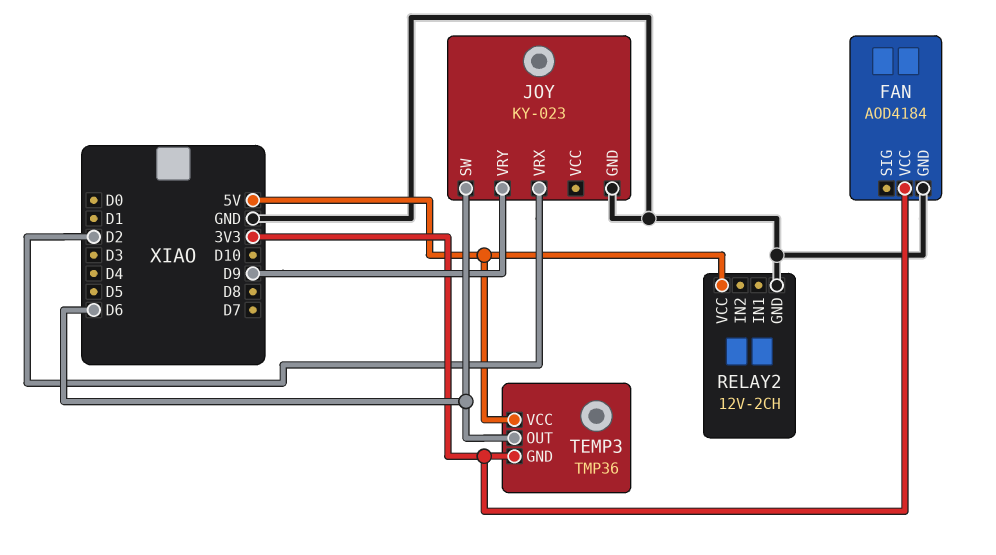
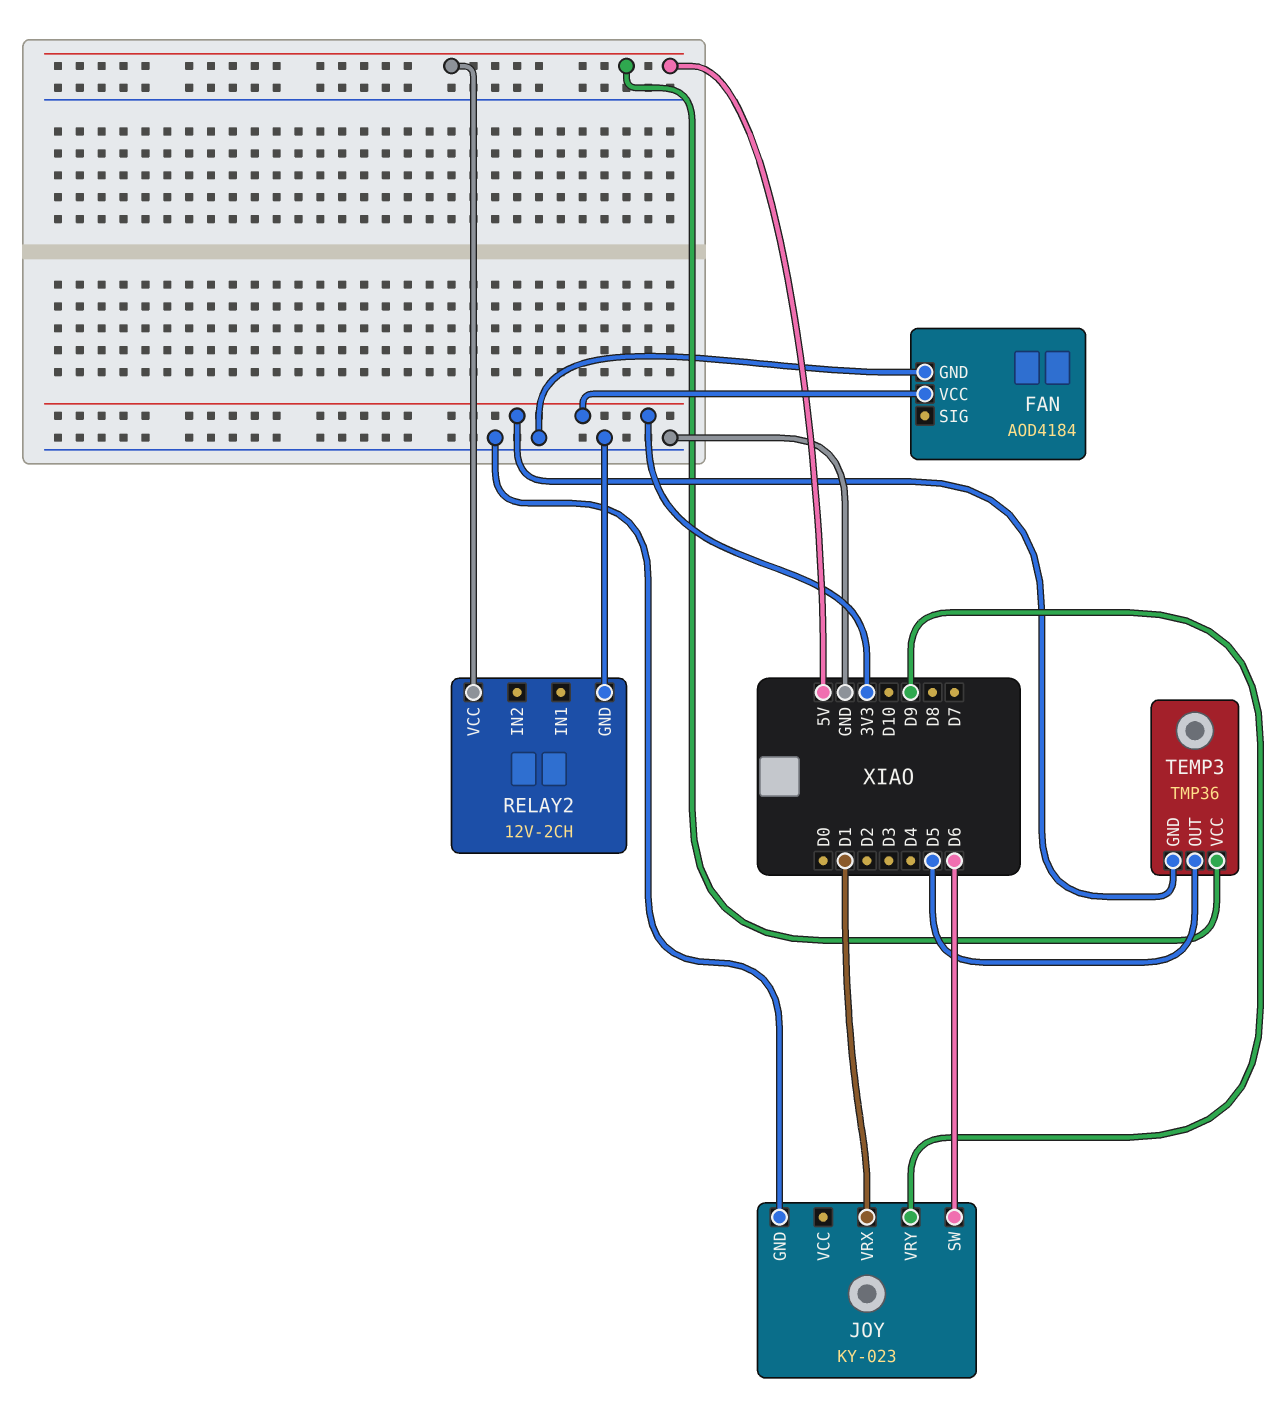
JOY pin VRX: D2 -> D1
TEMP3 pin OUT: D6 -> D5

